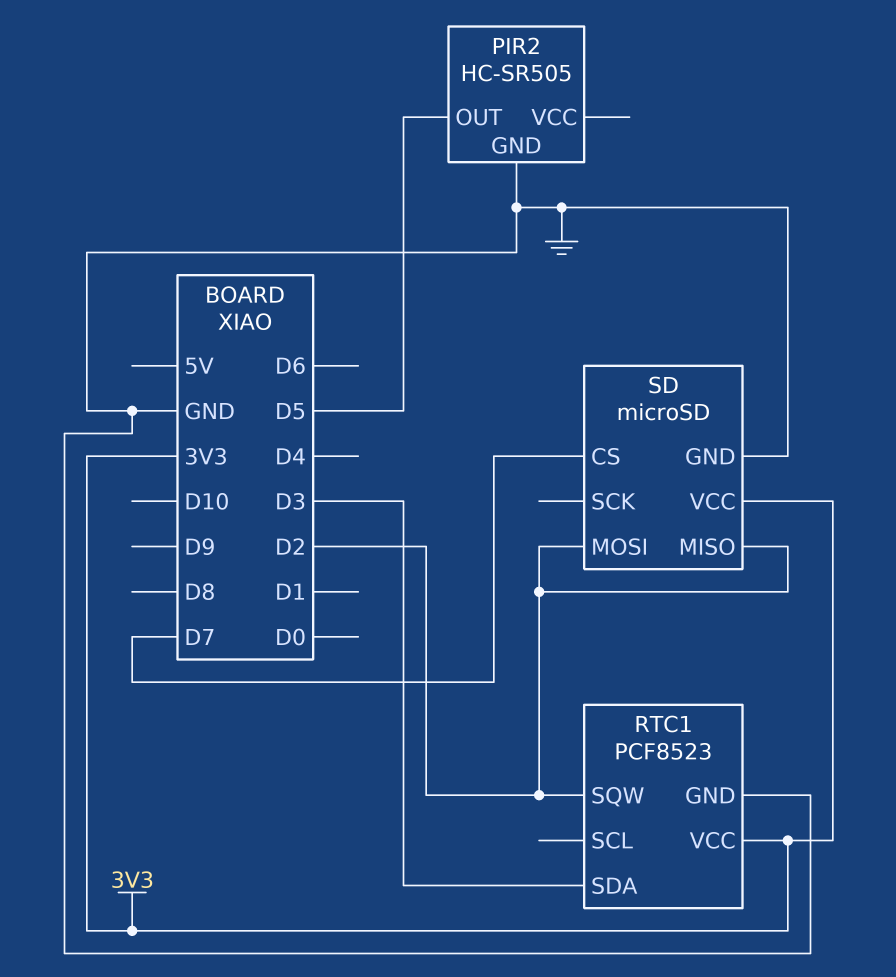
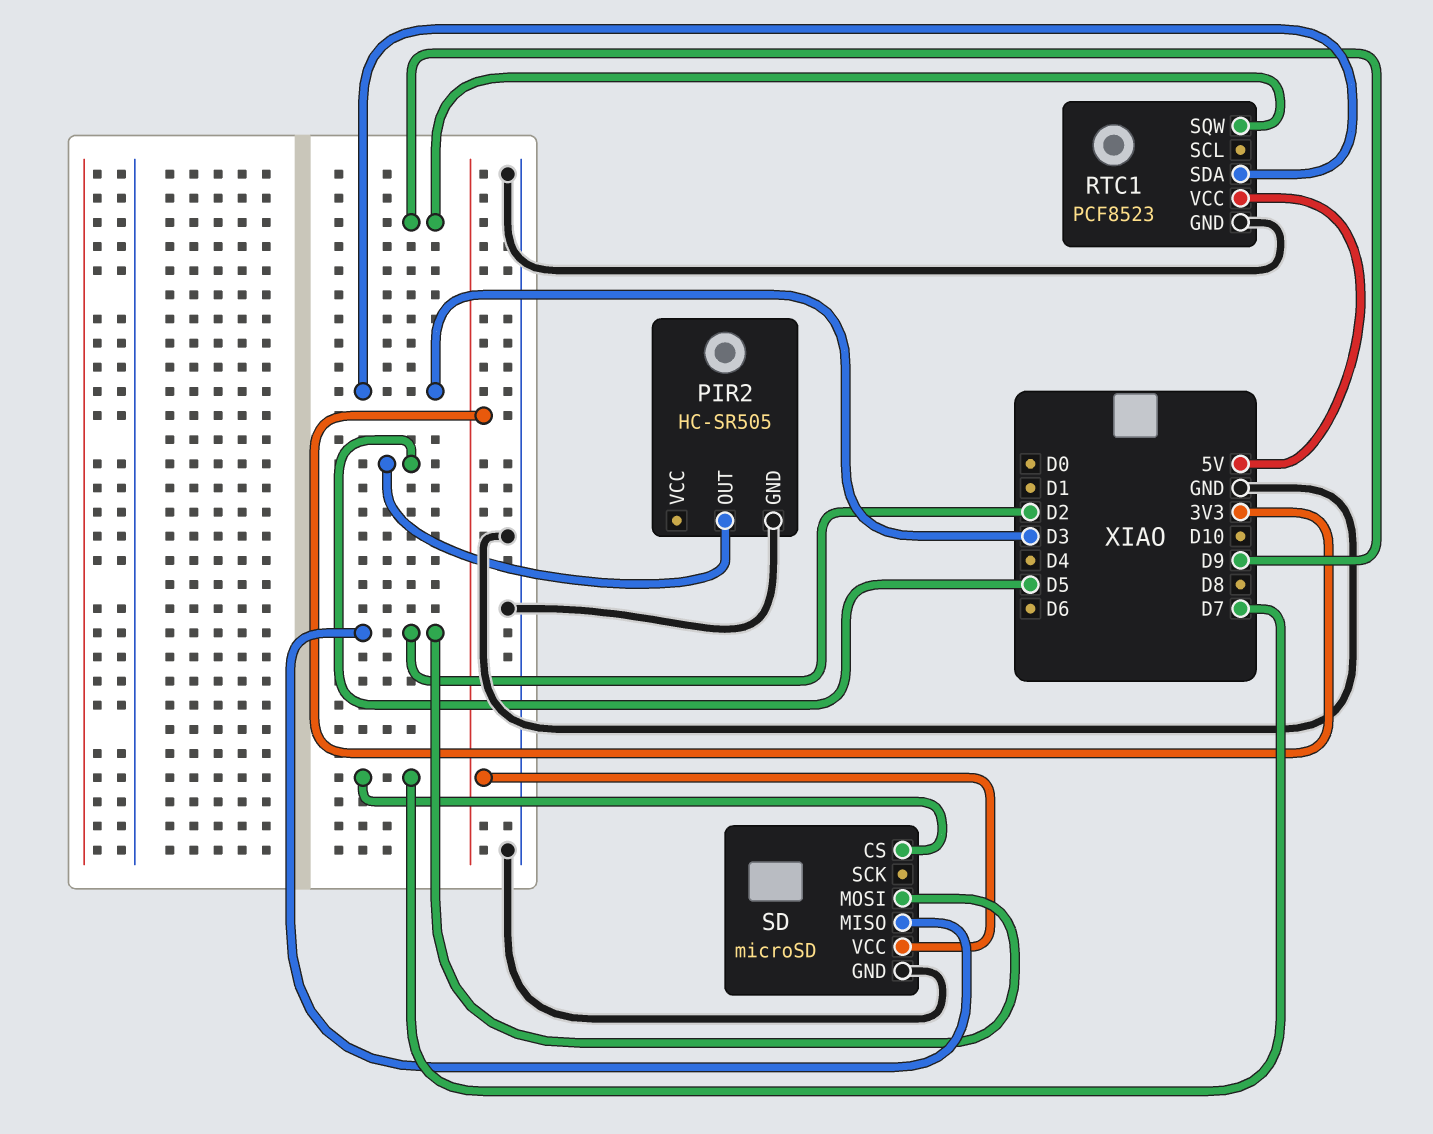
RTC1 pin SQW: D2 -> D9
RTC1 pin VCC: 3V3 -> 5V

